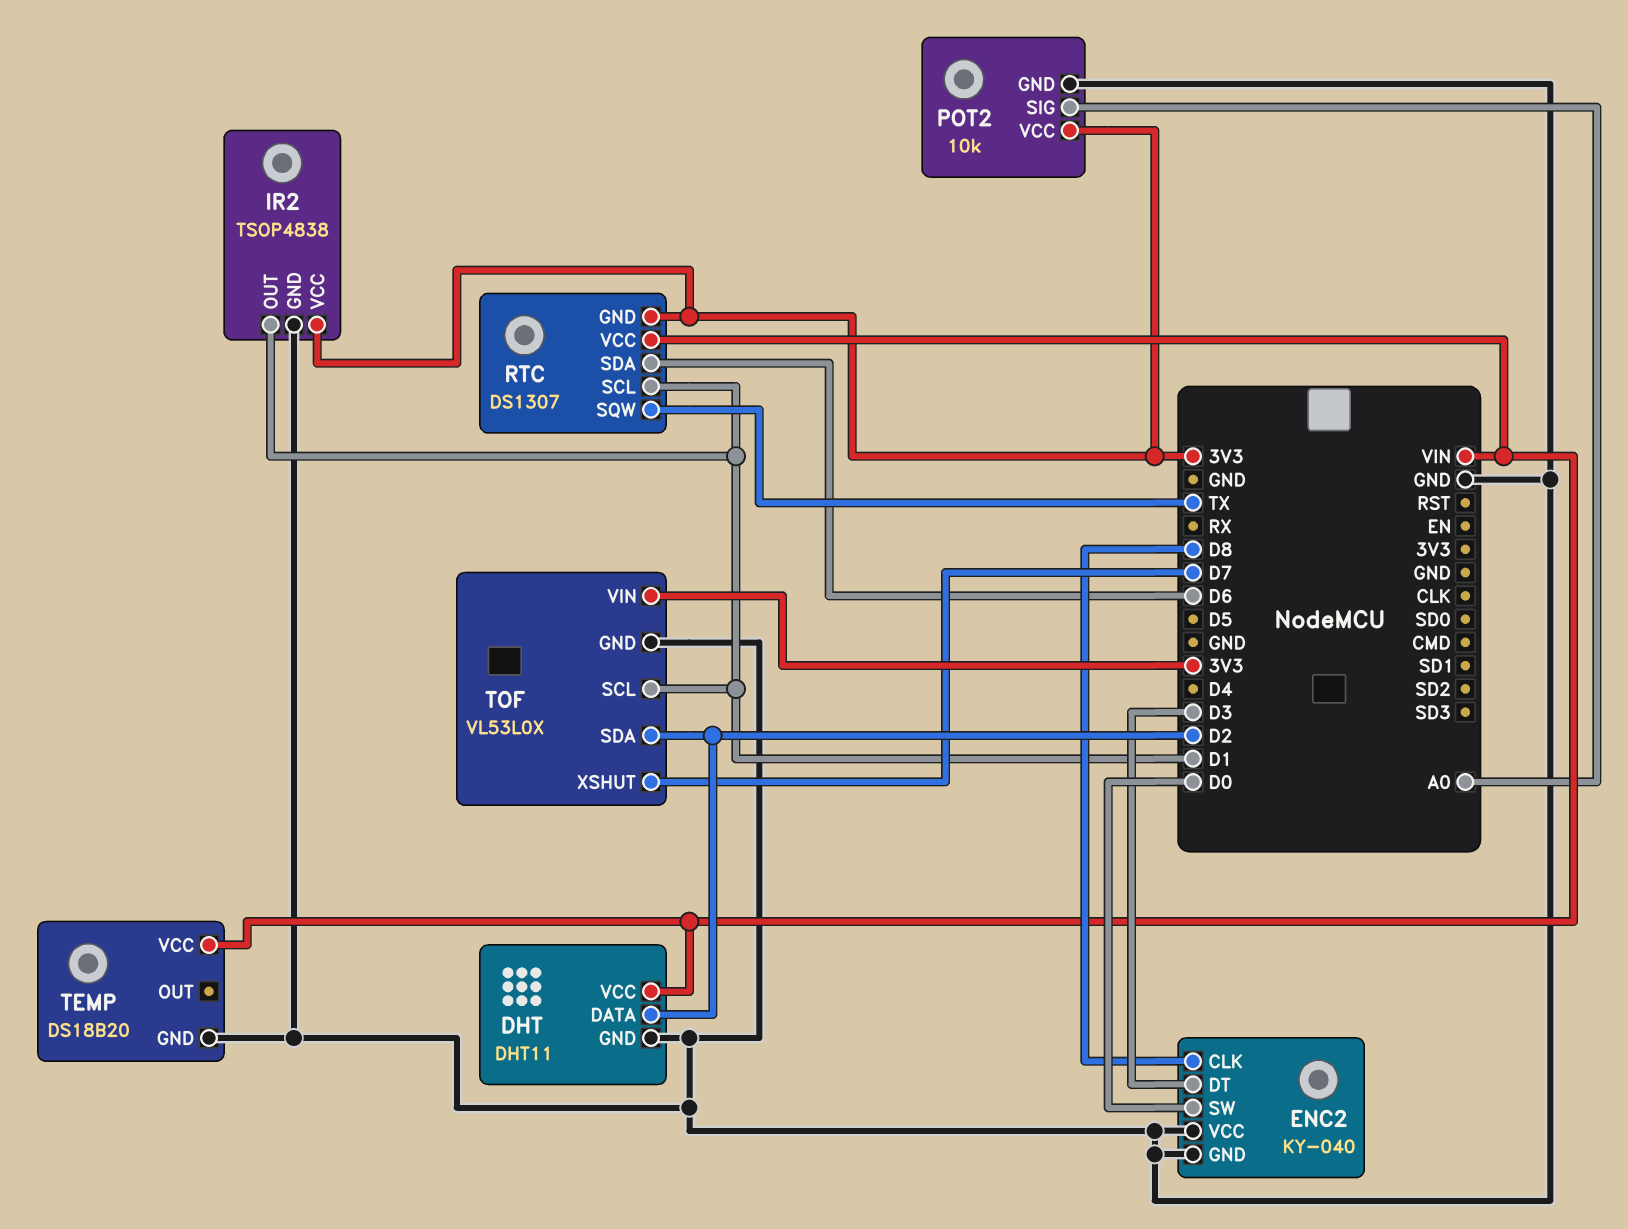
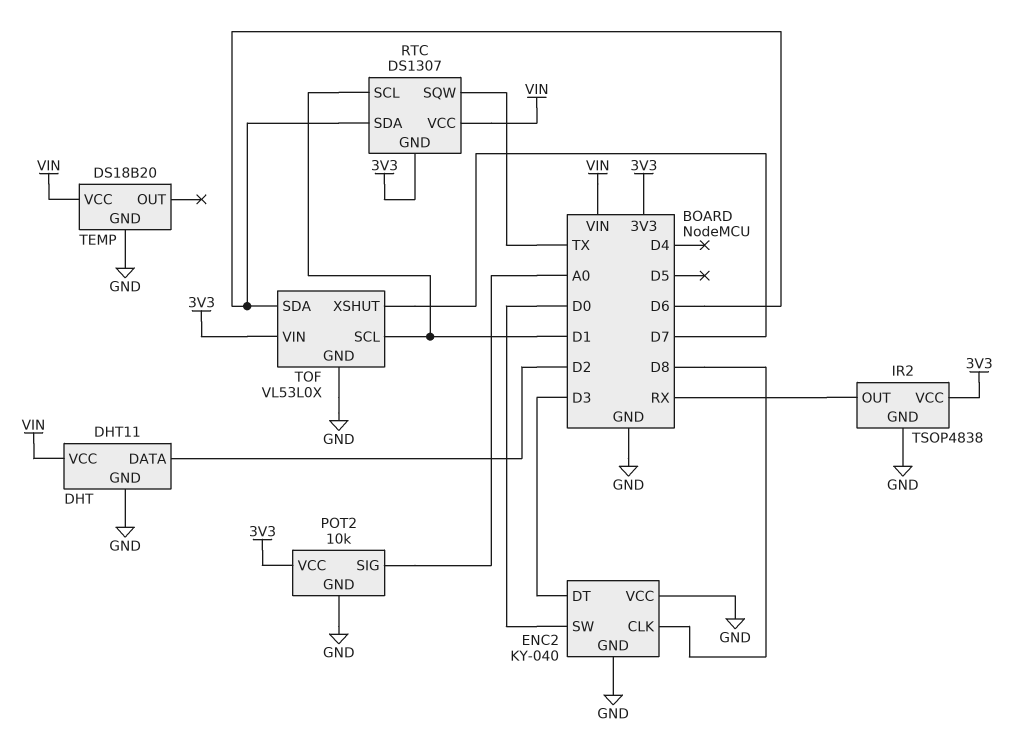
IR2 pin OUT: D1 -> RX
TOF pin SDA: D2 -> D6

